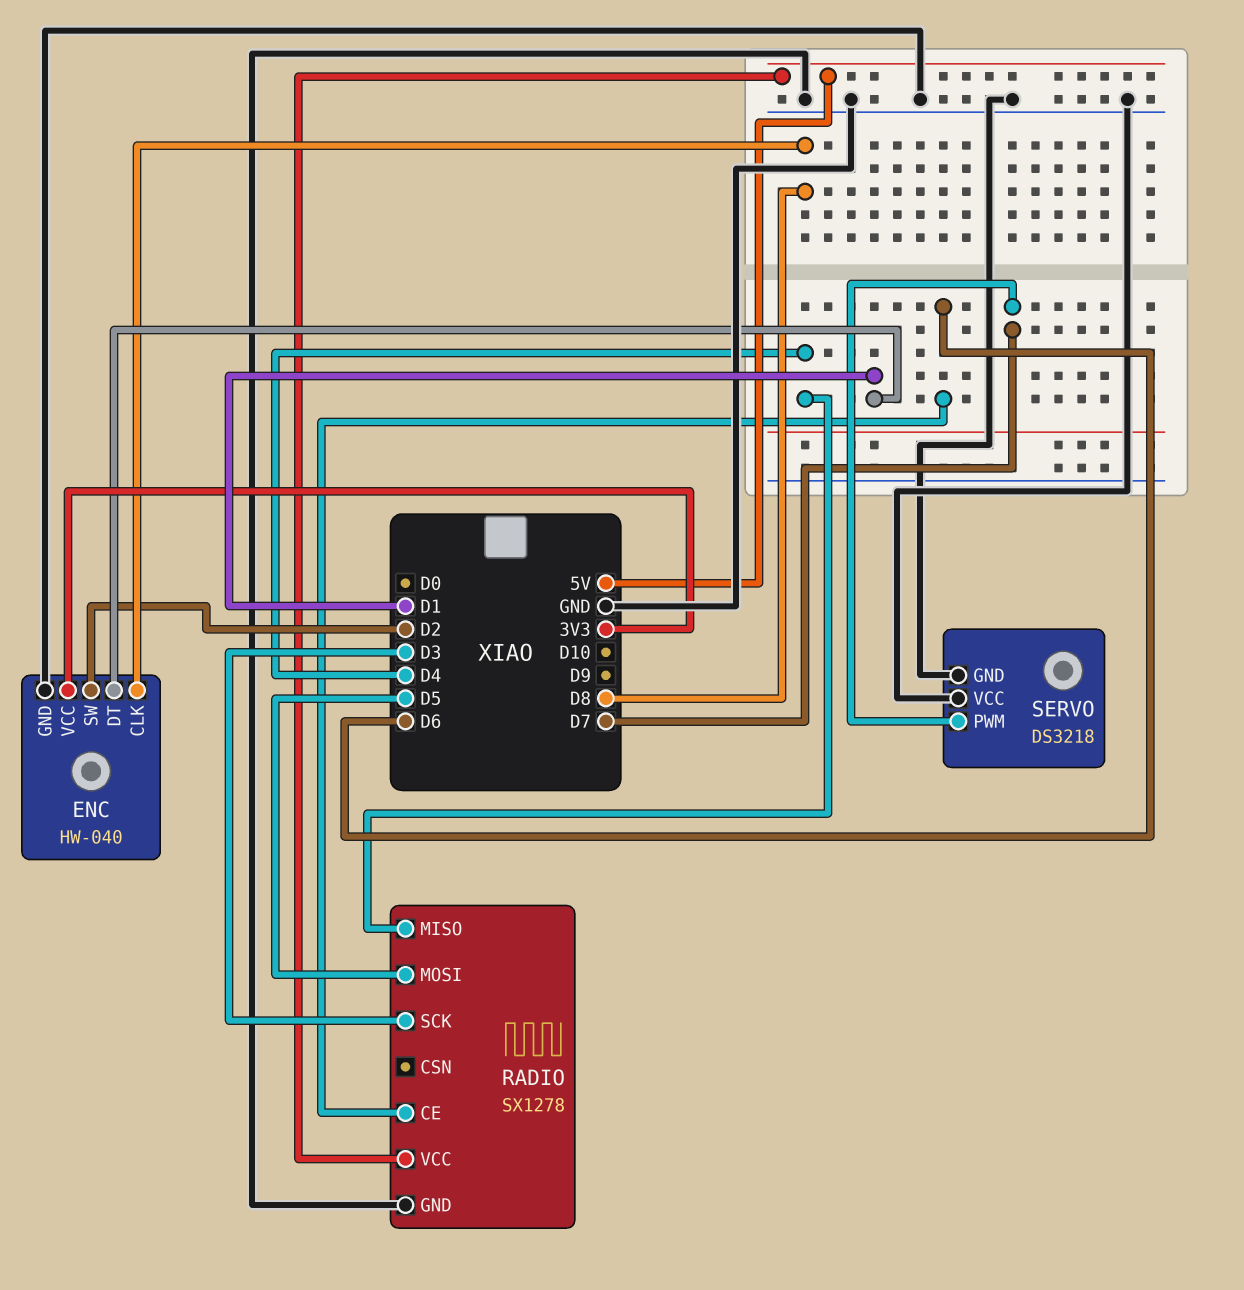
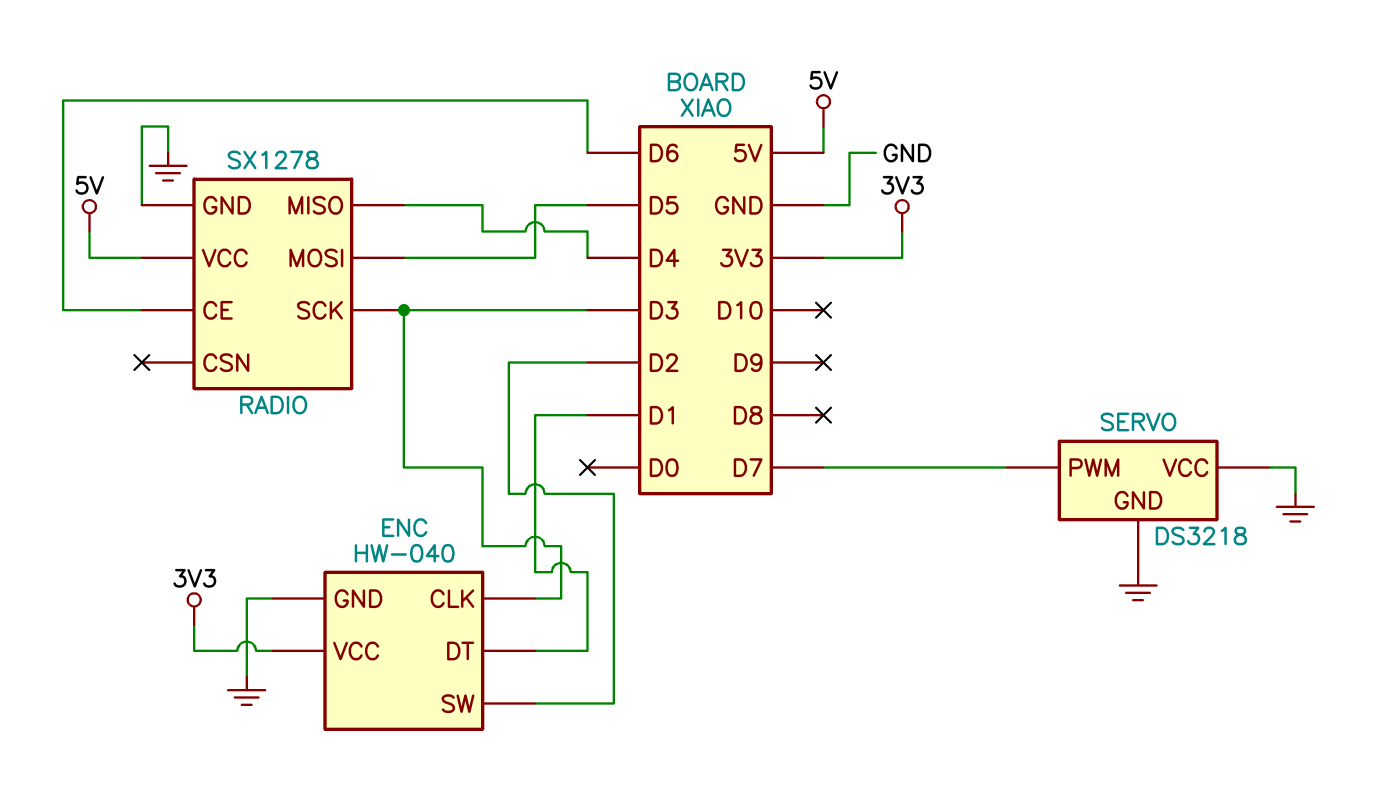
ENC pin CLK: D8 -> D3

